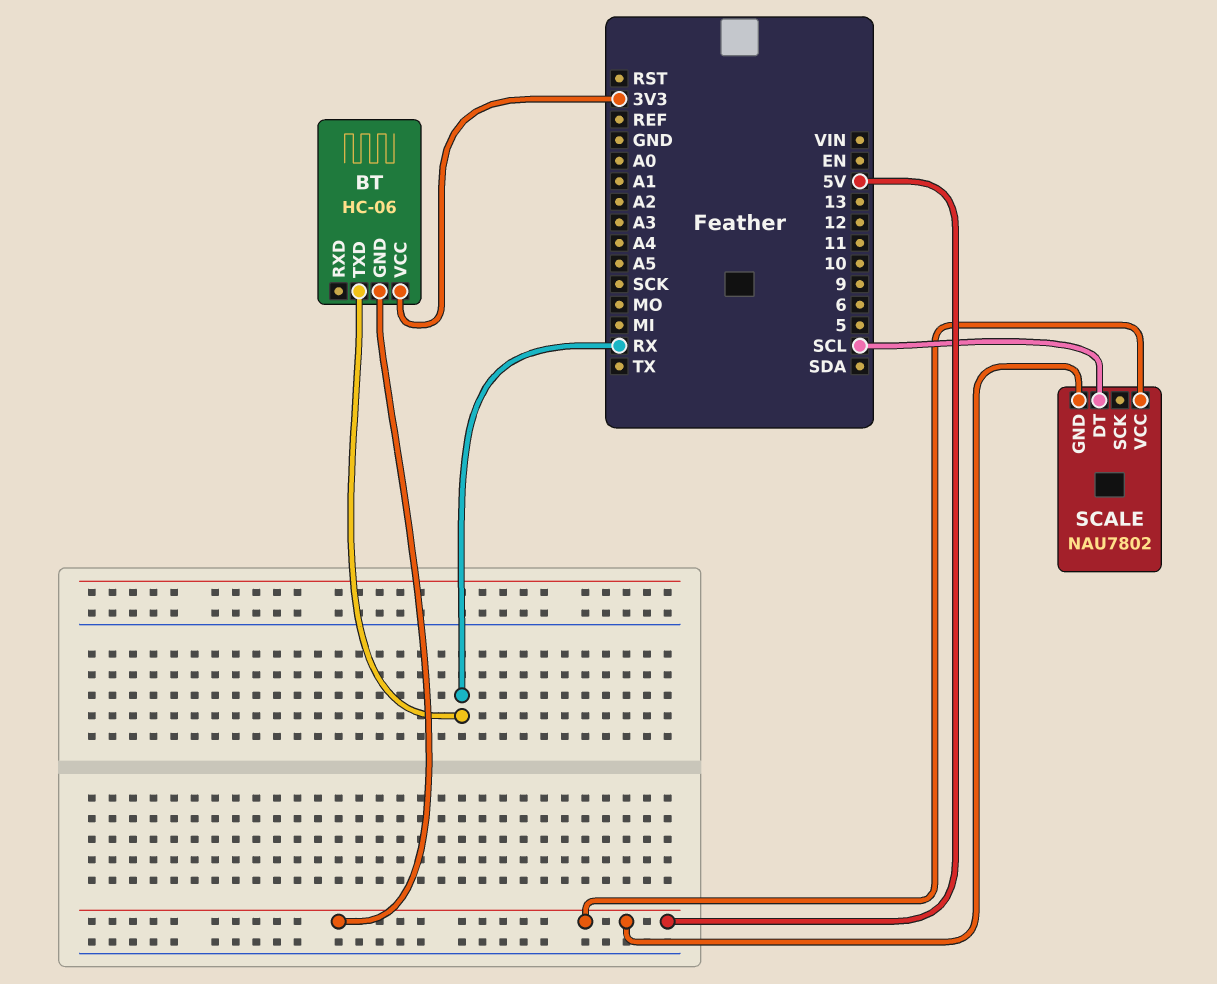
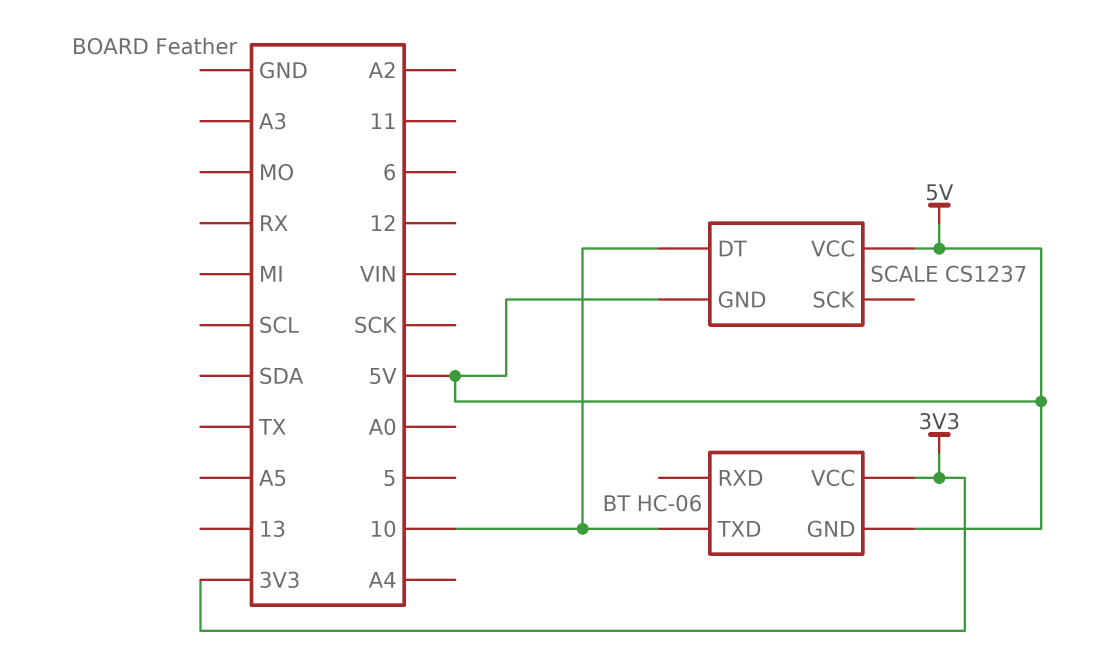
BT pin TXD: RX -> 10
SCALE: NAU7802 -> CS1237
SCALE pin DT: SCL -> 10

